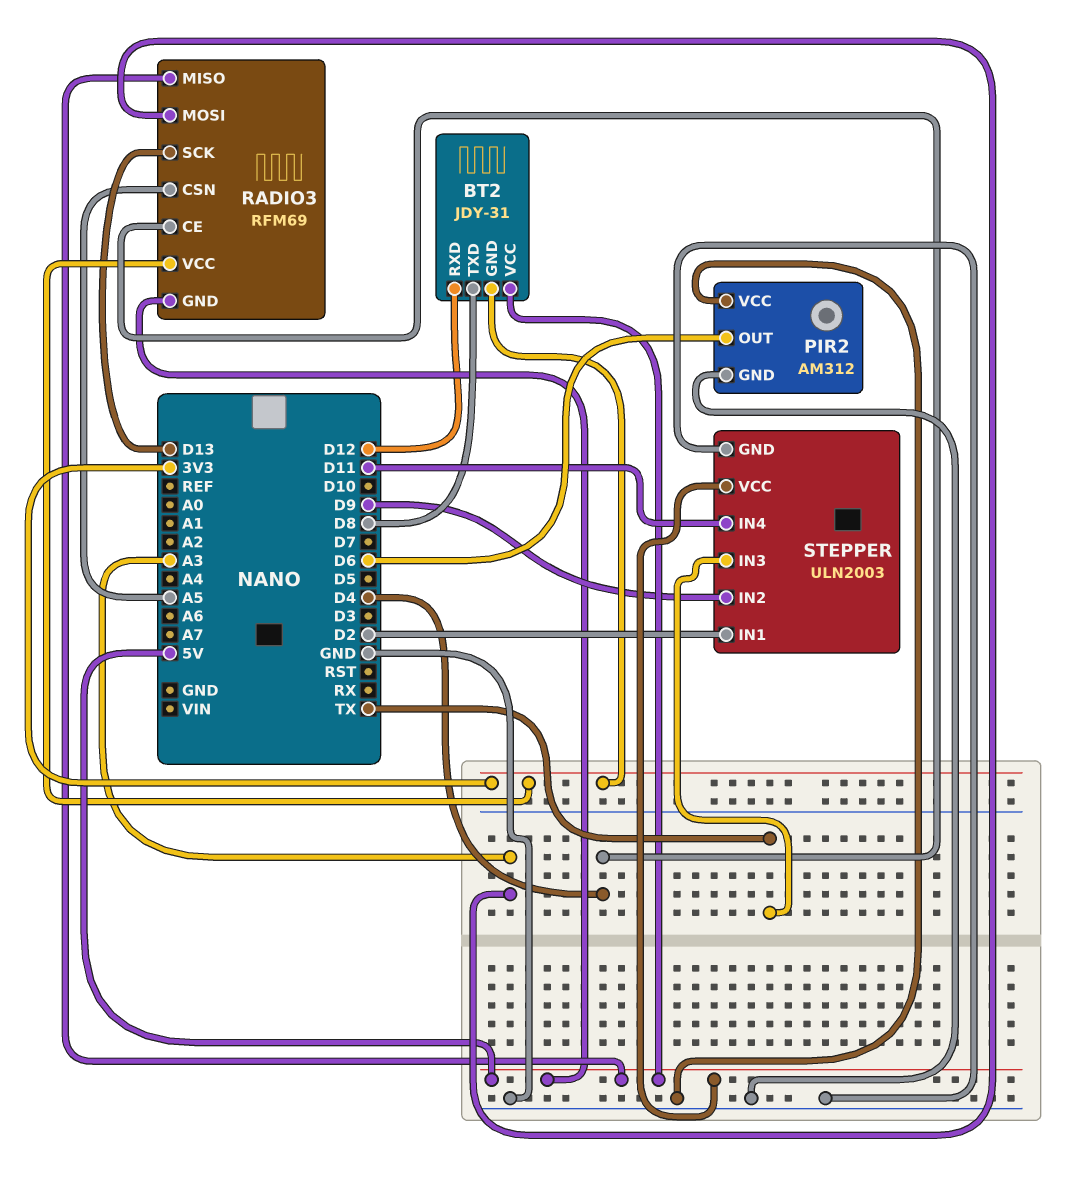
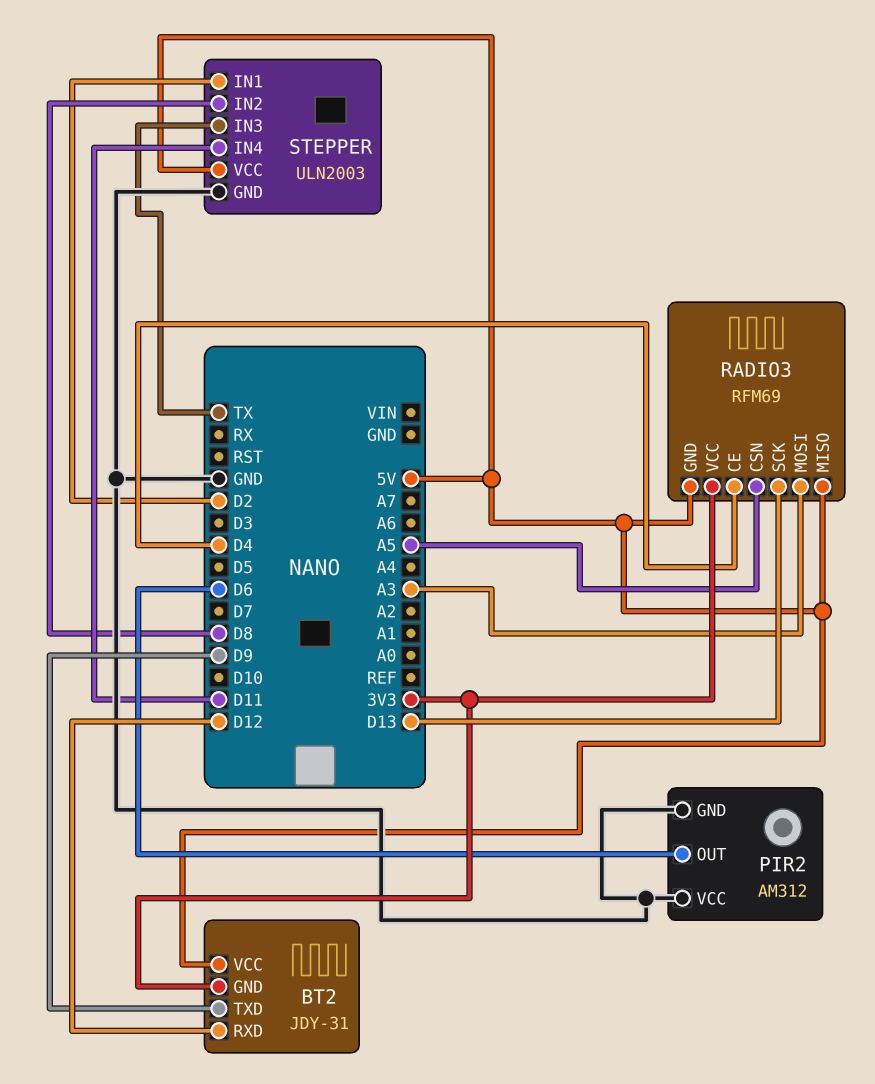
BT2 pin TXD: D8 -> D9
STEPPER pin IN2: D9 -> D8

